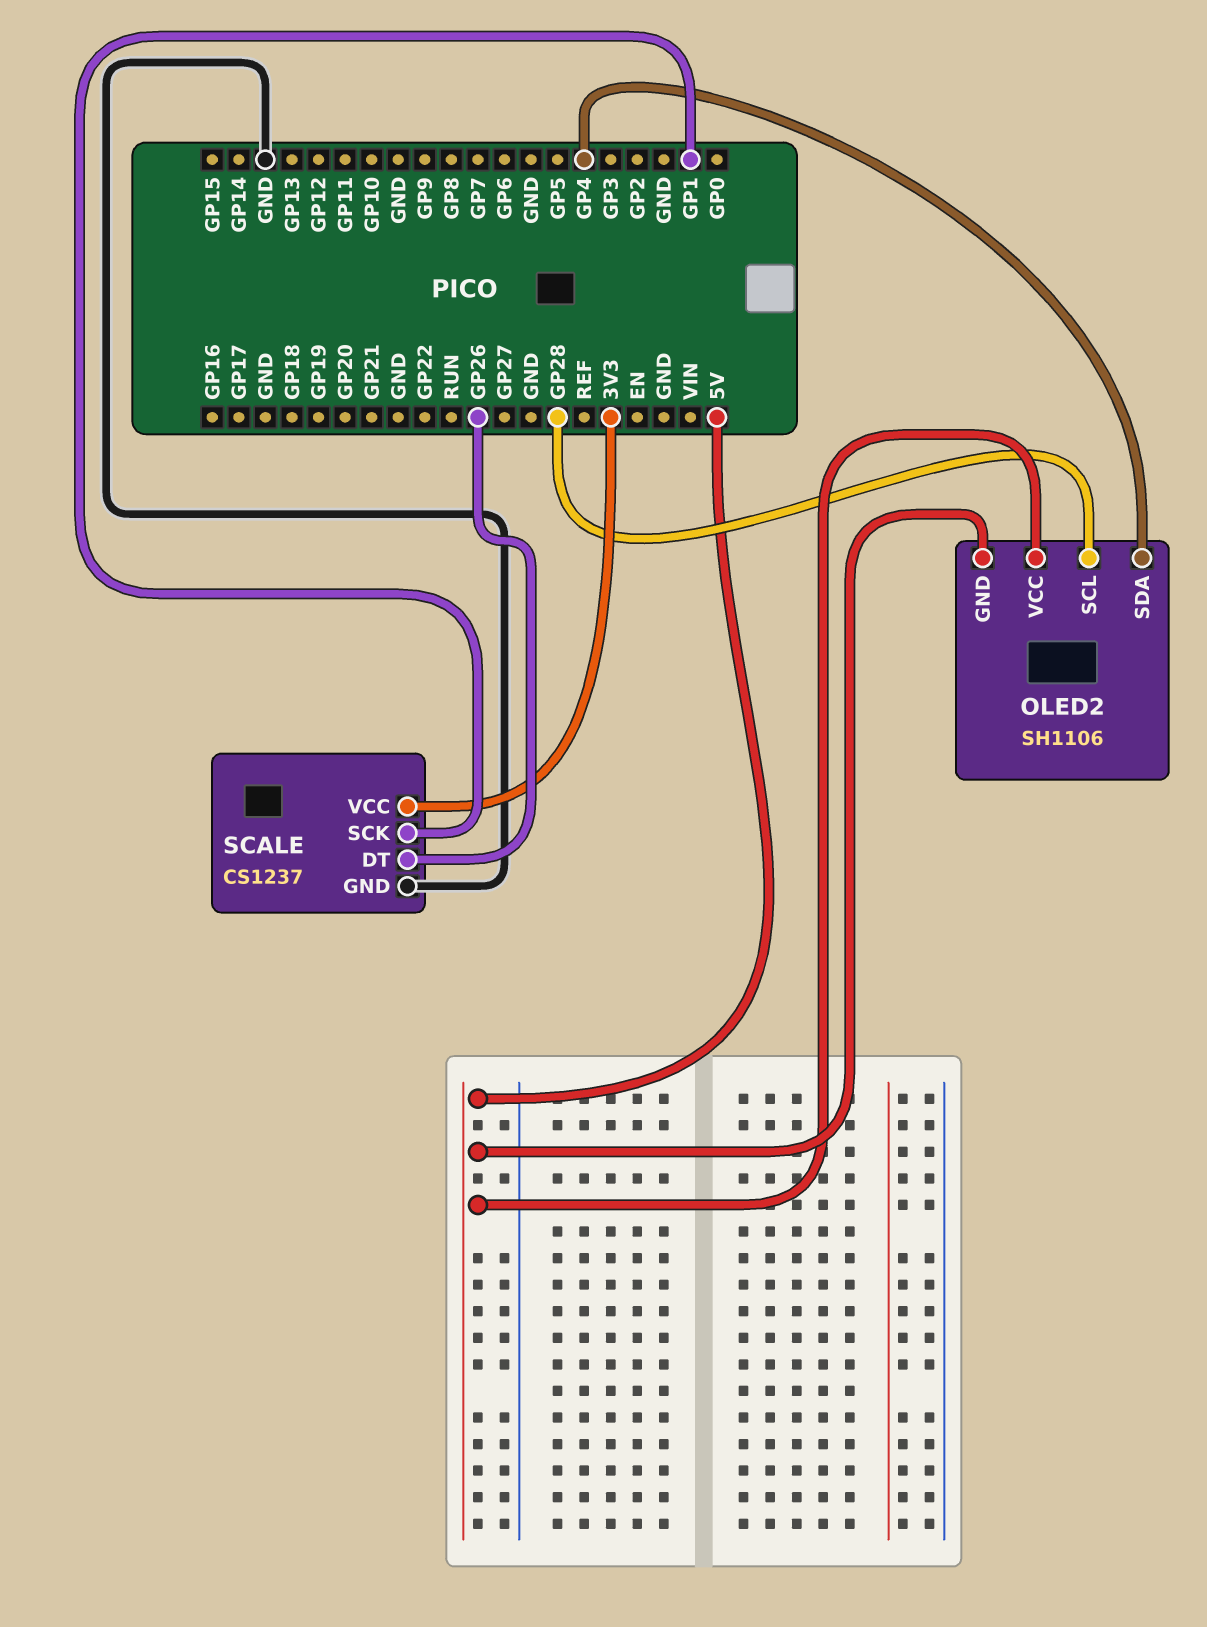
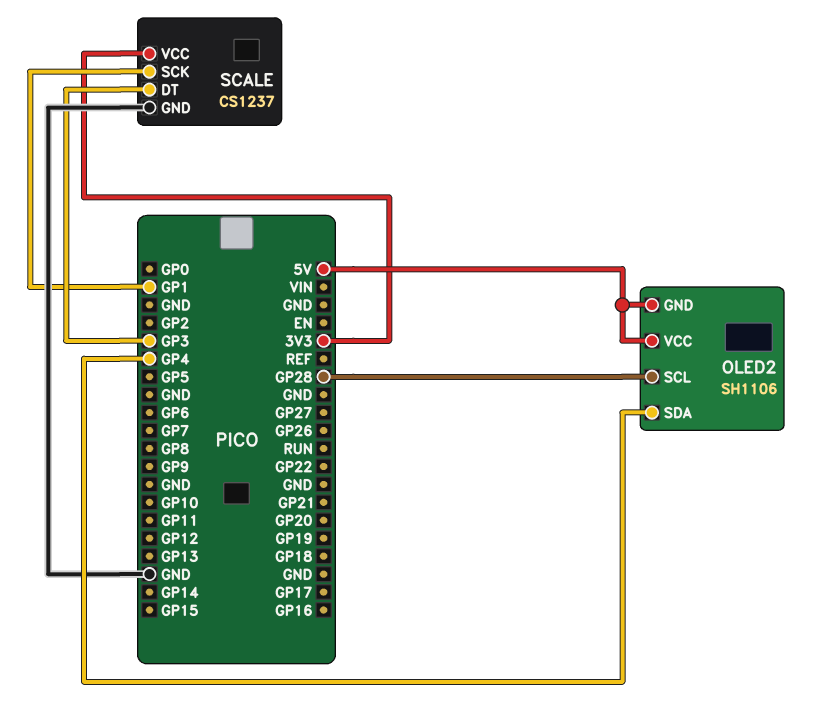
SCALE pin DT: GP26 -> GP3

